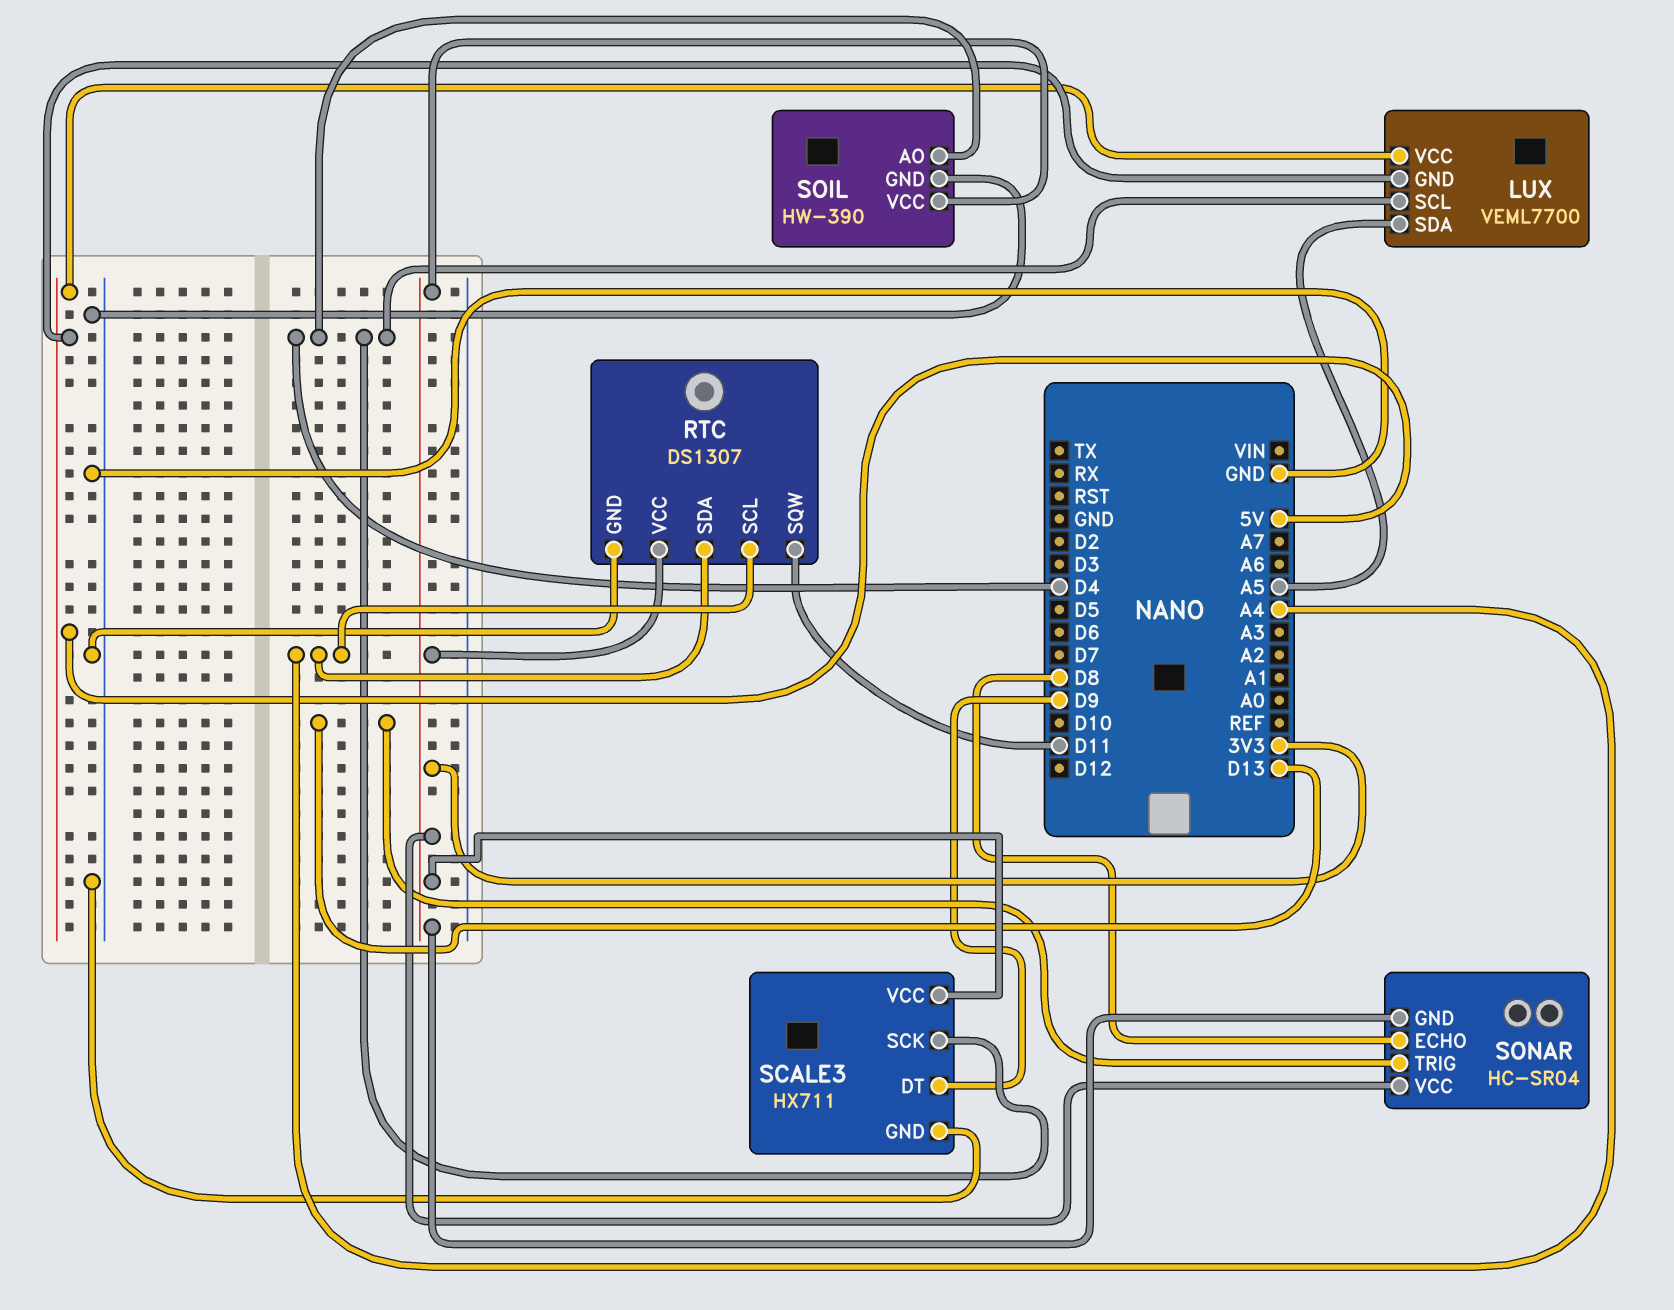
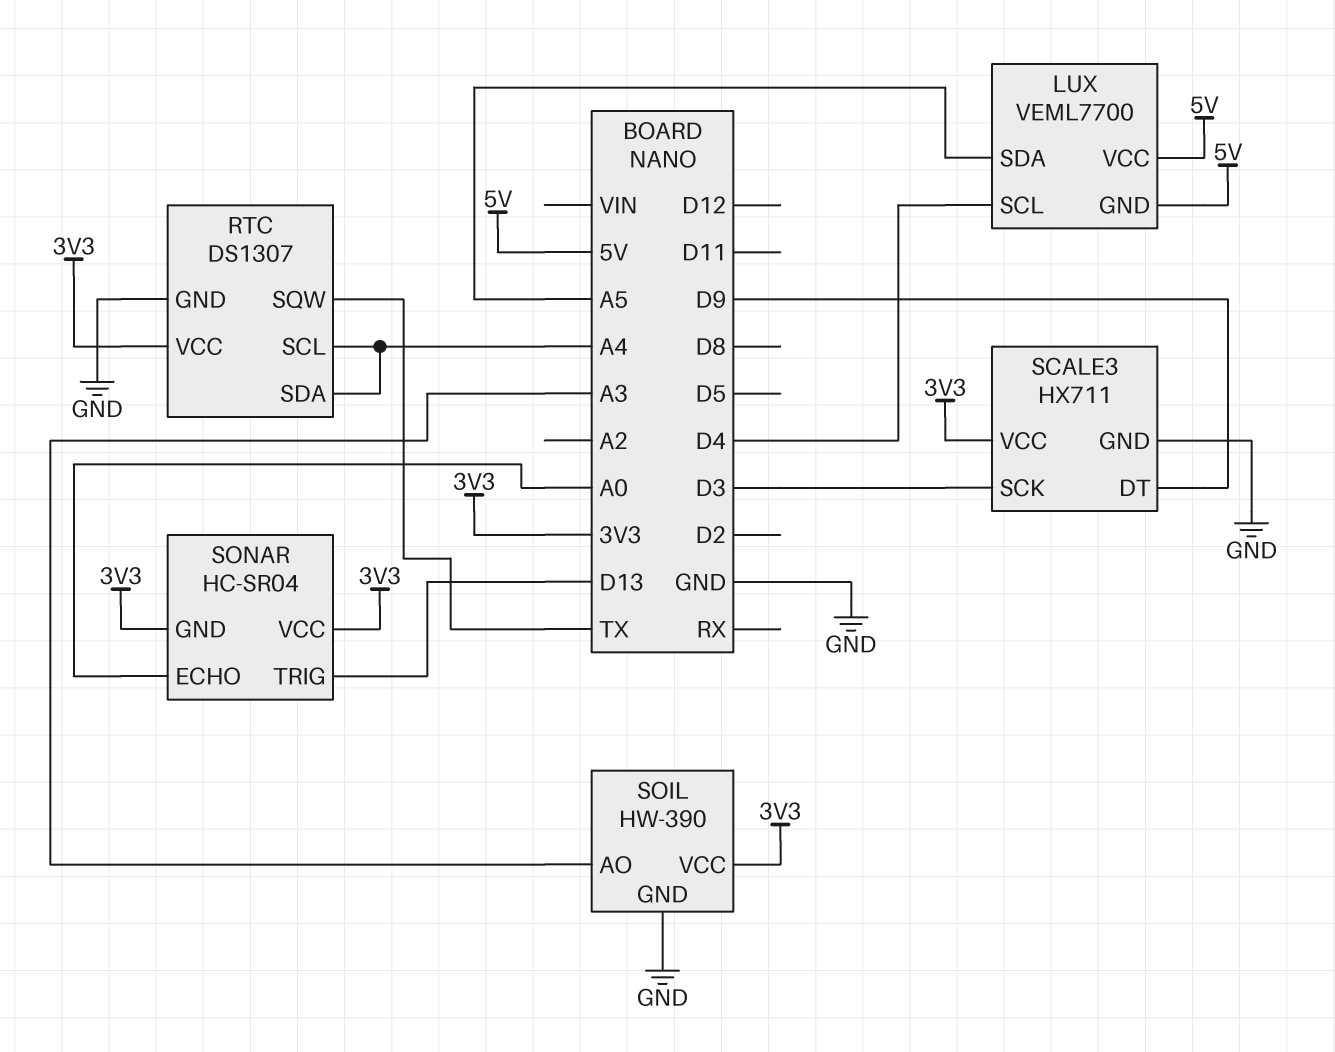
RTC pin SQW: D11 -> TX
SCALE3 pin SCK: D4 -> D3
SOIL pin AO: D4 -> A3
SONAR pin ECHO: D8 -> A0

